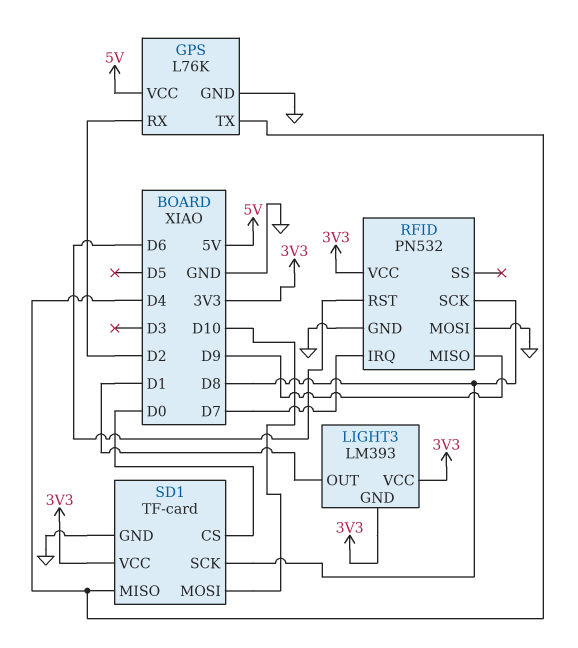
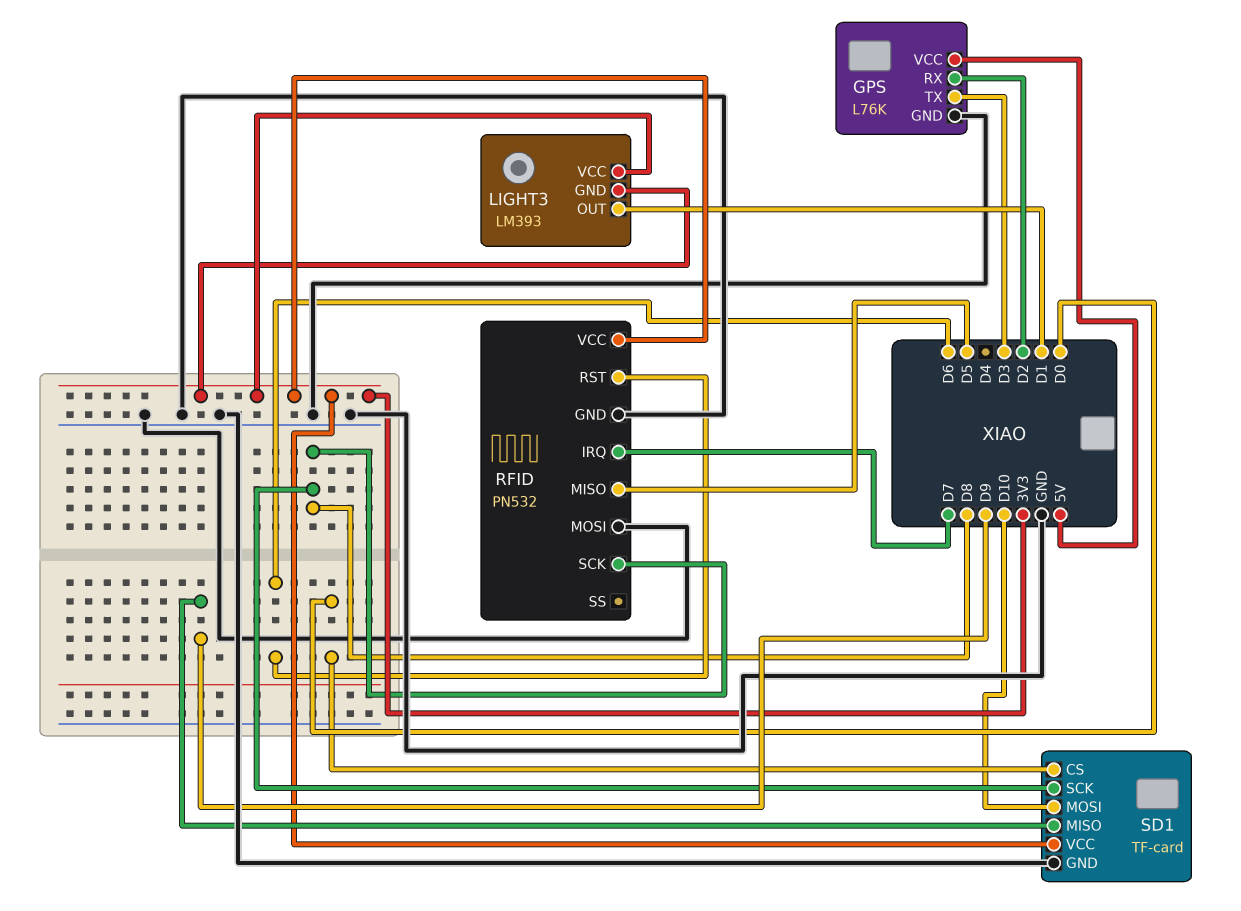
GPS pin TX: D4 -> D3
RFID pin MISO: D9 -> D5
SD1 pin MISO: D4 -> D9

